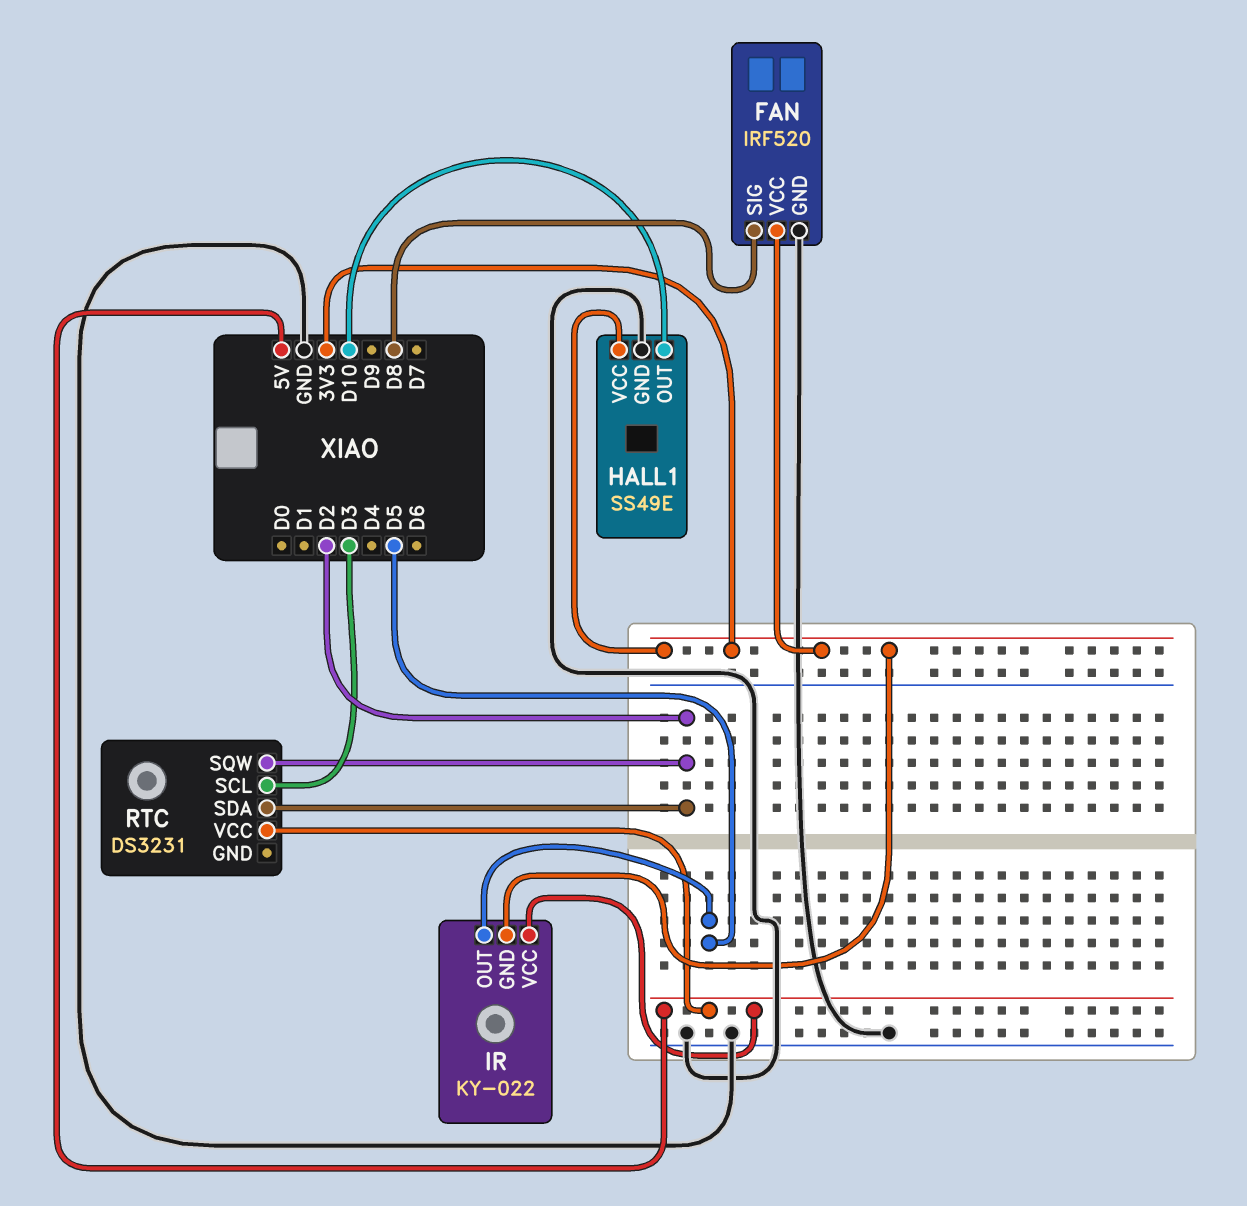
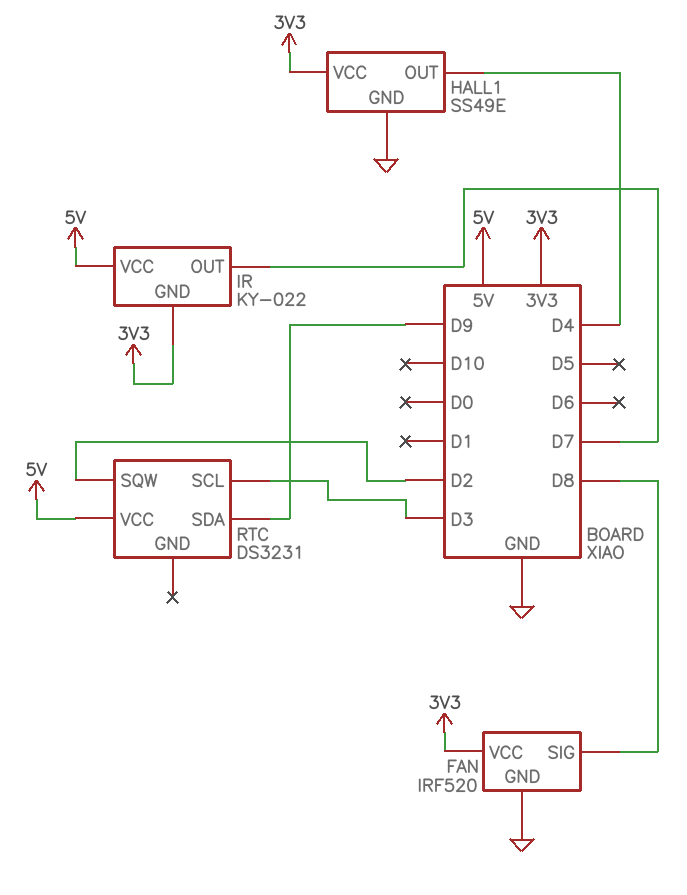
HALL1 pin OUT: D10 -> D4
IR pin OUT: D5 -> D7
RTC pin SDA: D2 -> D9

